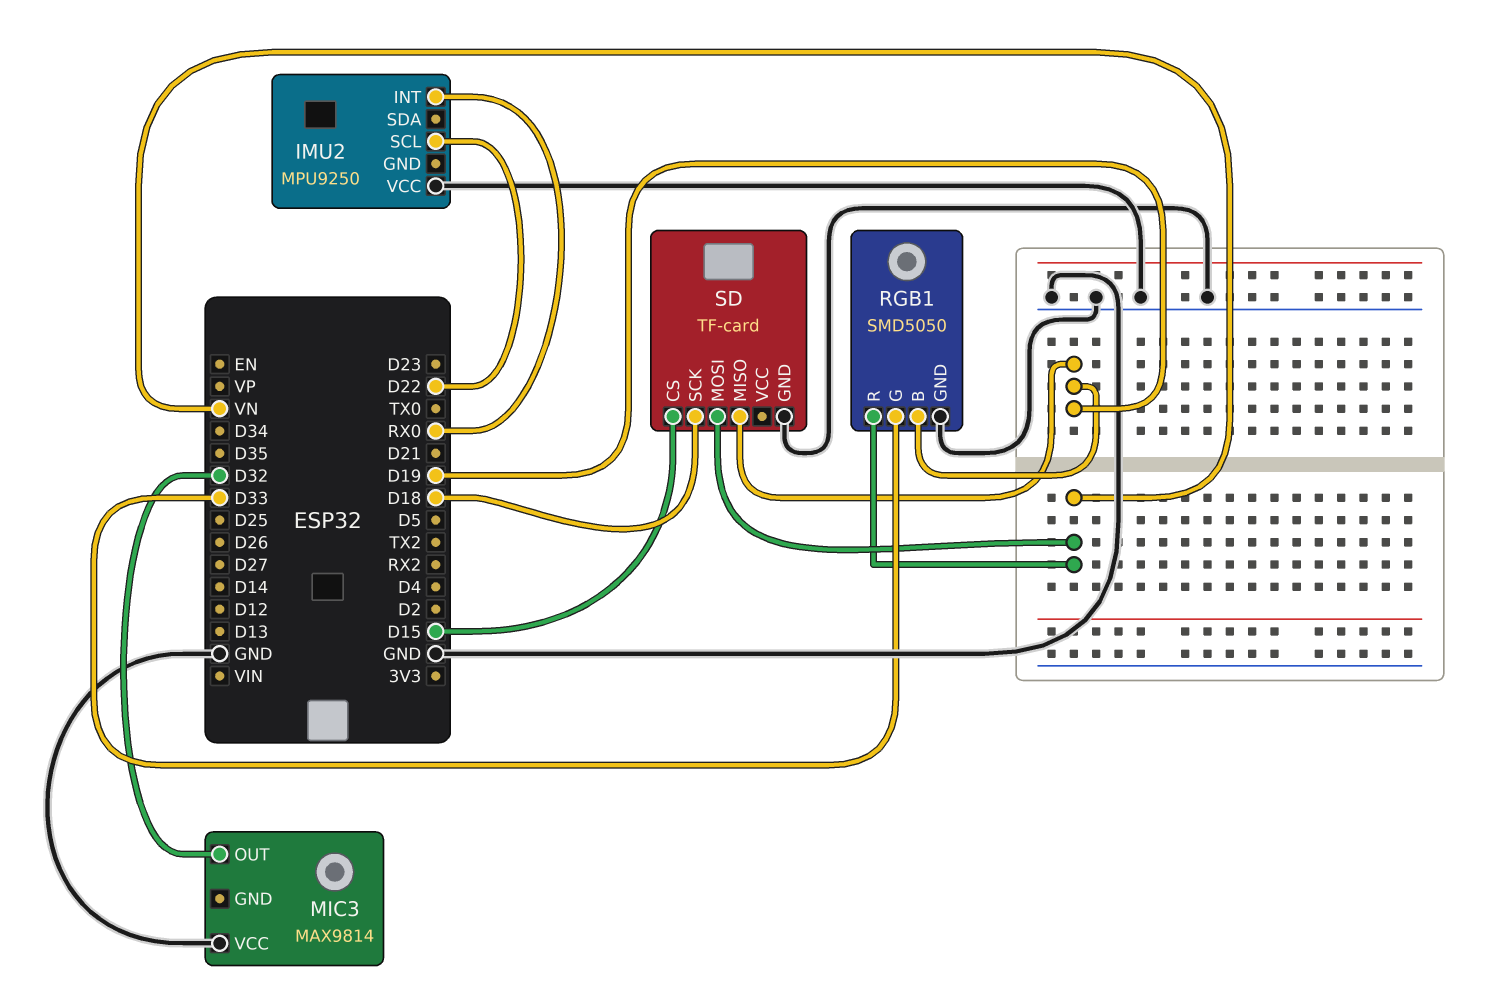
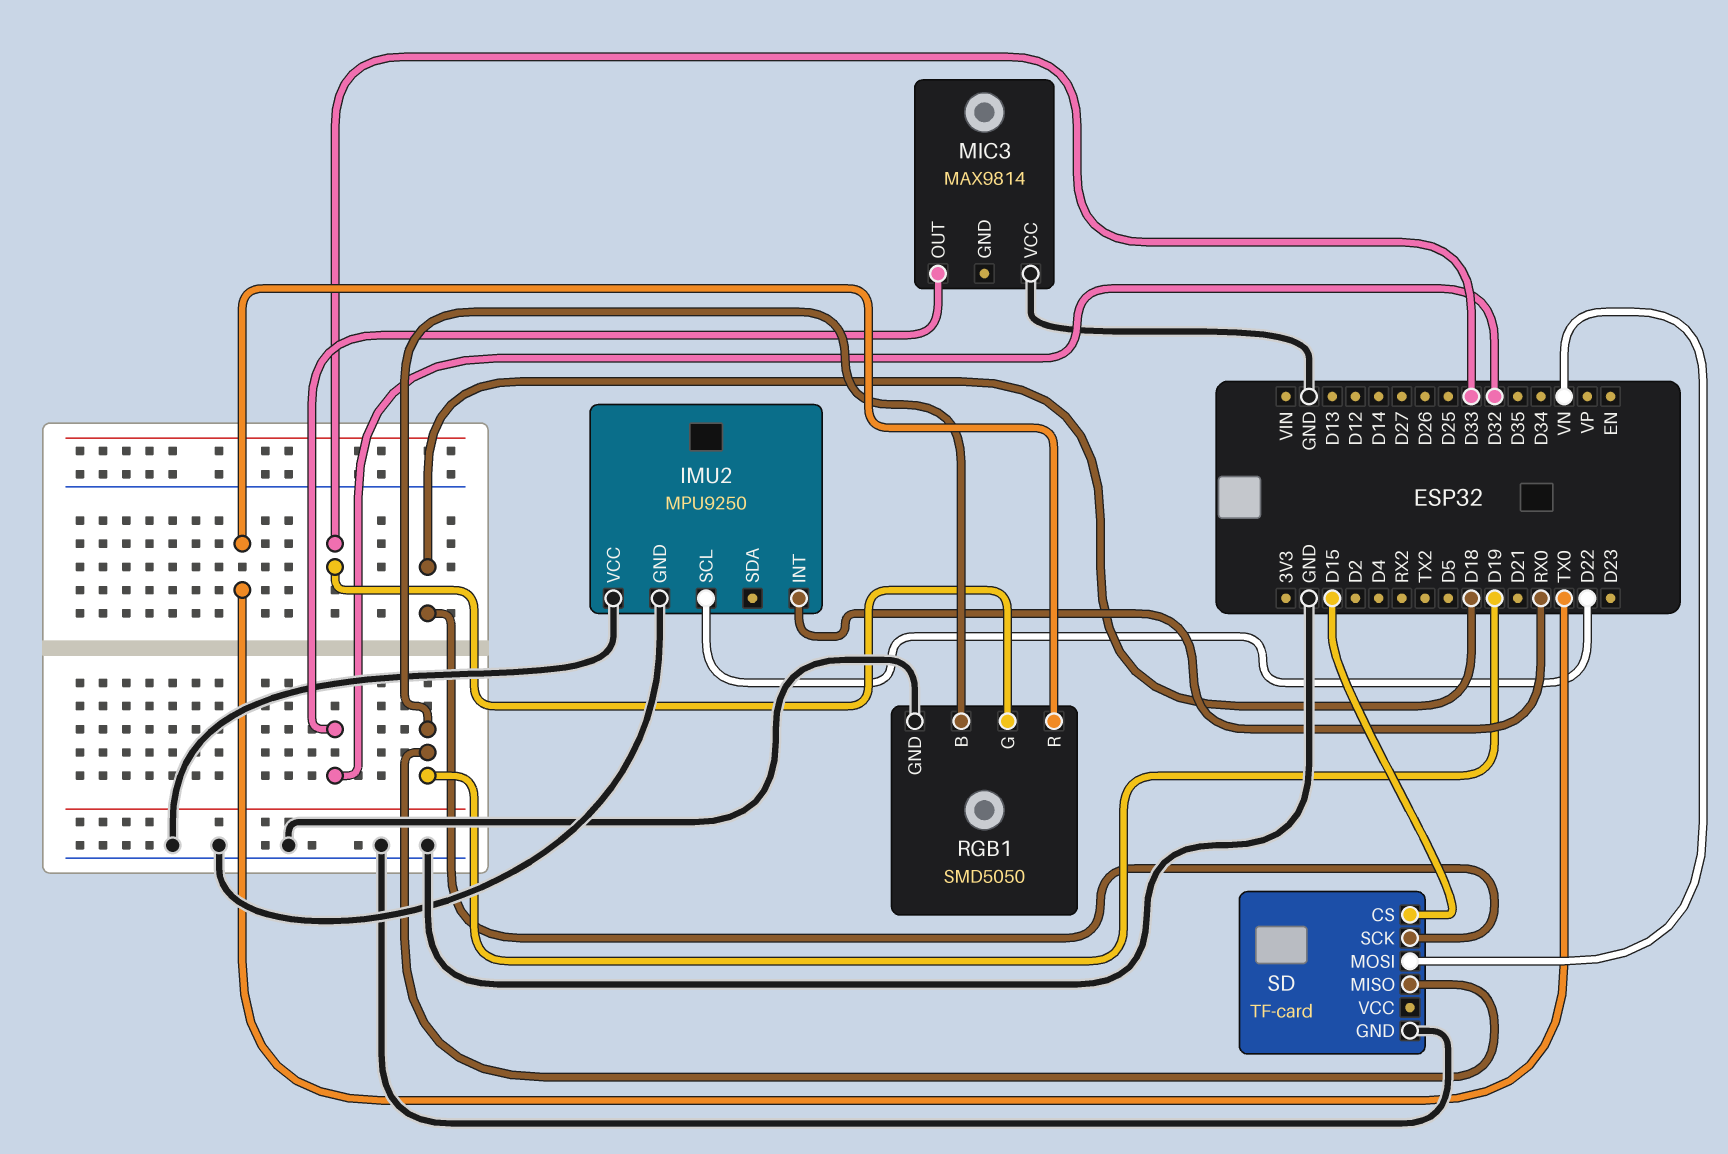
IMU2 pin GND: none -> GND
RGB1 pin R: VN -> TX0

